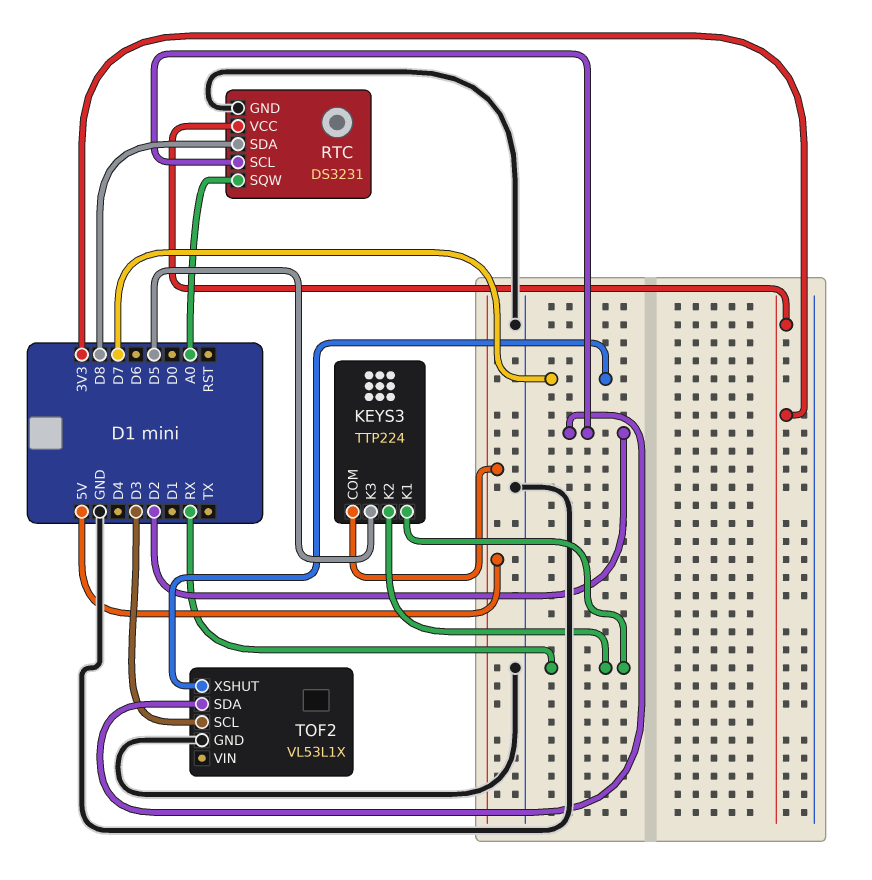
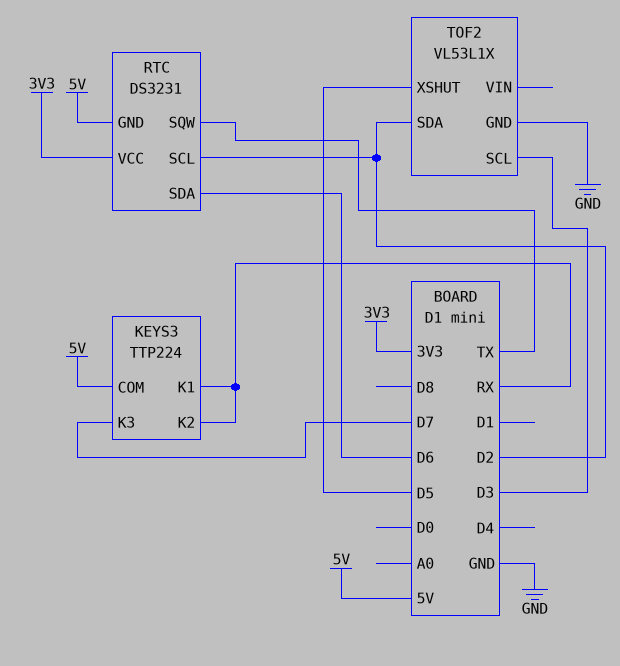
KEYS3 pin K3: D5 -> D7
RTC pin GND: GND -> 5V
RTC pin SDA: D8 -> D6
RTC pin SQW: A0 -> TX
TOF2 pin XSHUT: D7 -> D5

